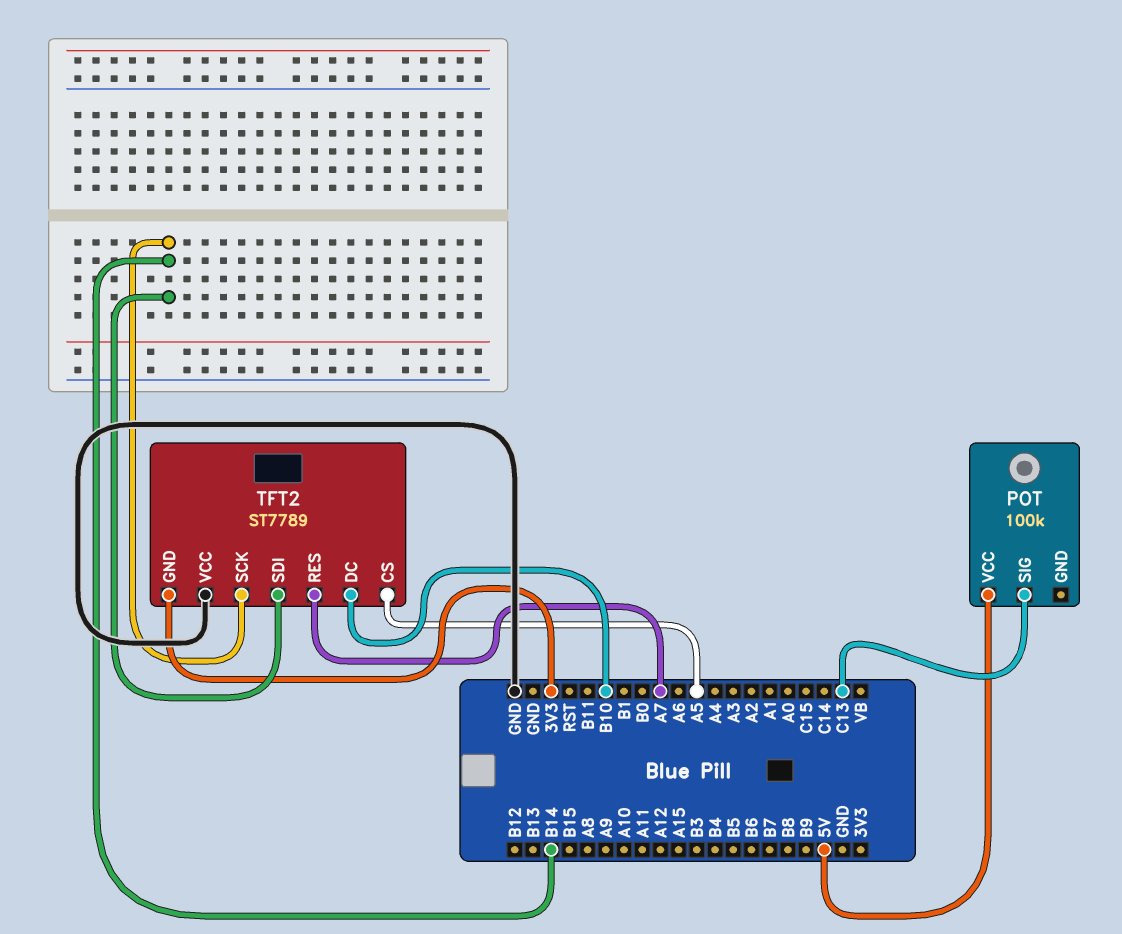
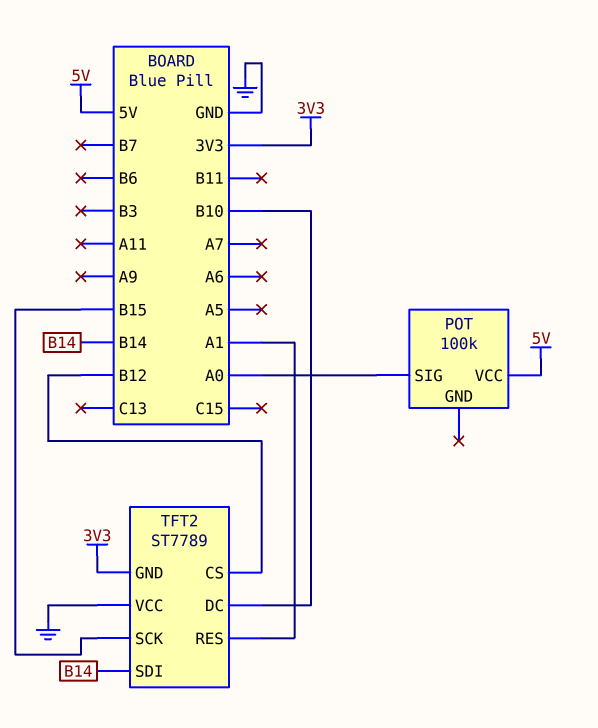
POT pin SIG: C13 -> A0
TFT2 pin CS: A5 -> B12
TFT2 pin RES: A7 -> A1
TFT2 pin SCK: B14 -> B15

